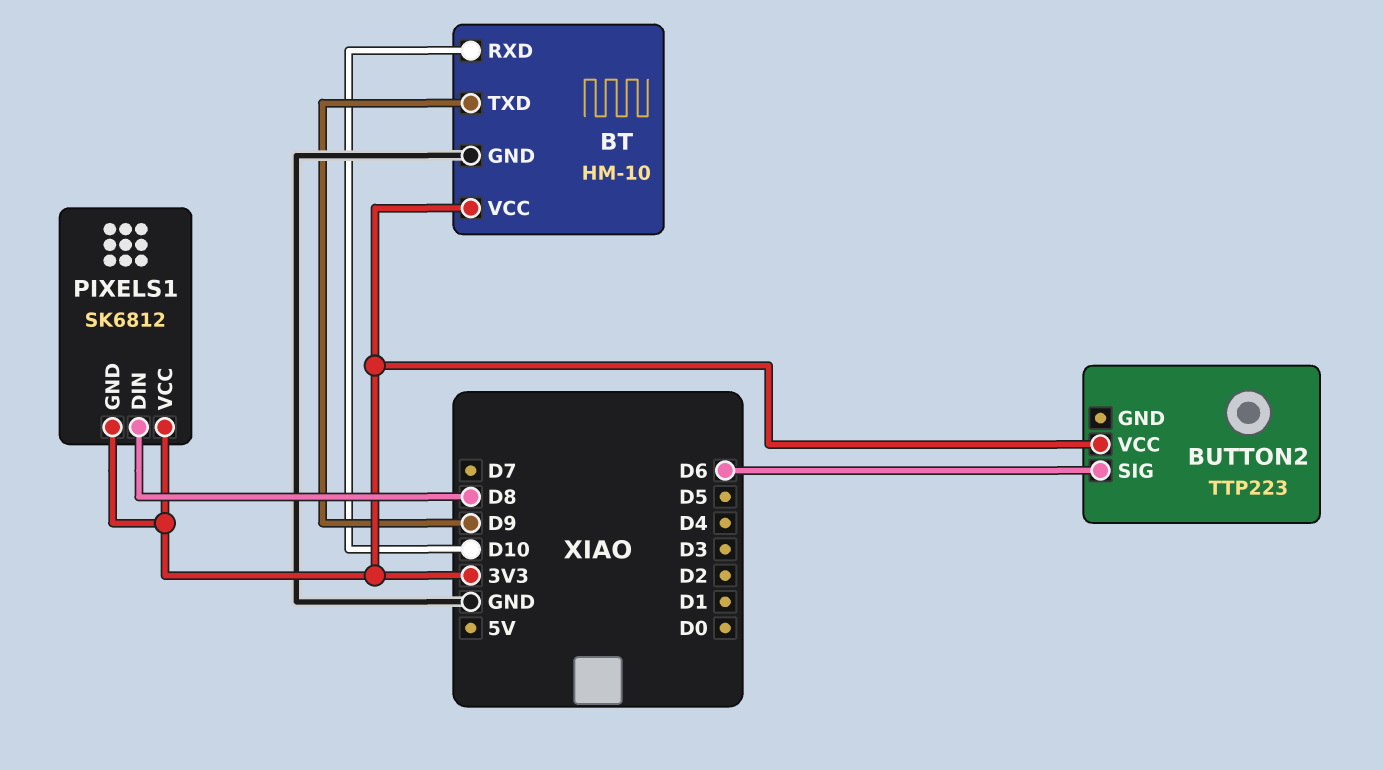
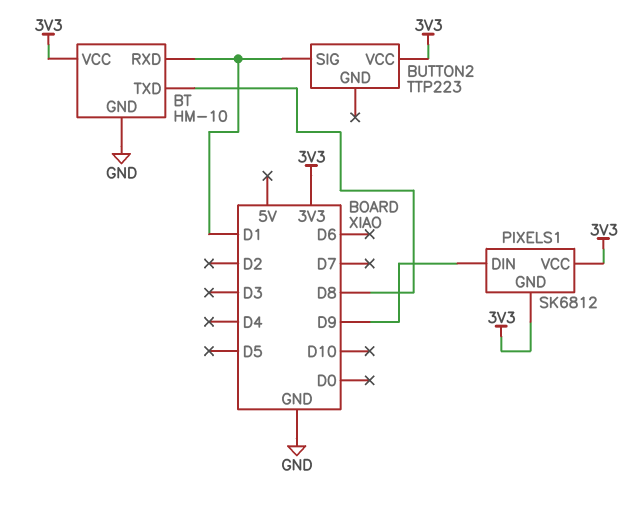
BT pin RXD: D10 -> D1
BT pin TXD: D9 -> D8
BUTTON2 pin SIG: D6 -> D1
PIXELS1 pin DIN: D8 -> D9

